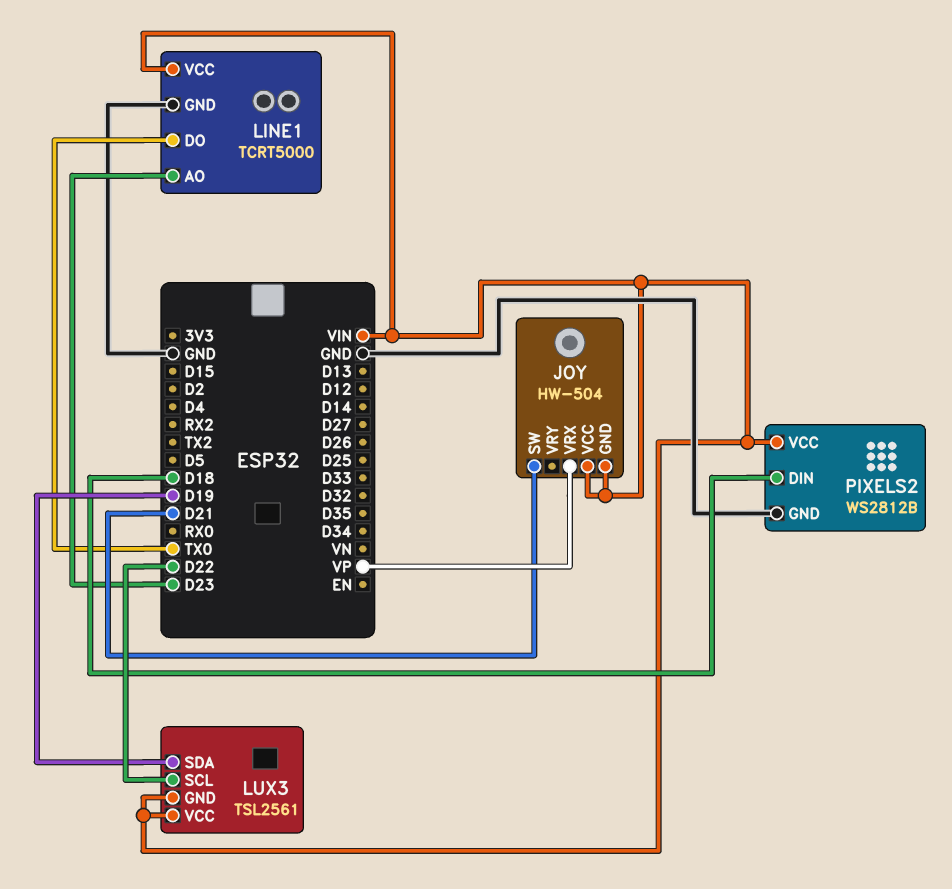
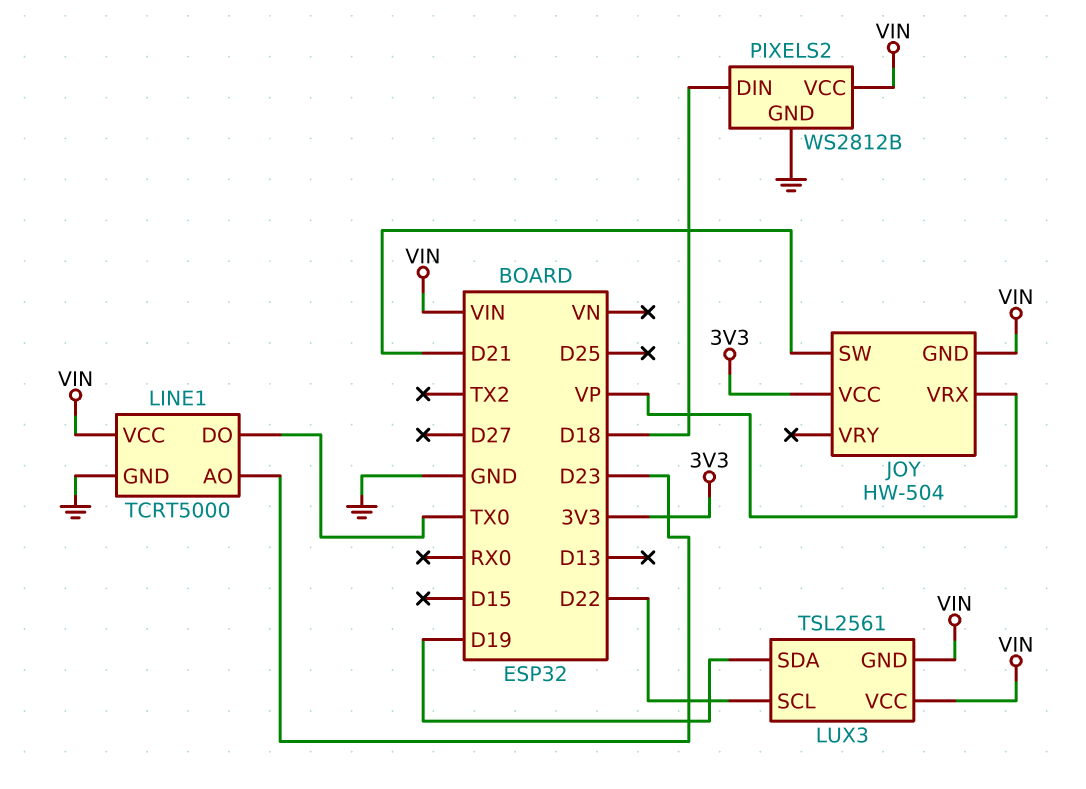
JOY pin VCC: VIN -> 3V3

